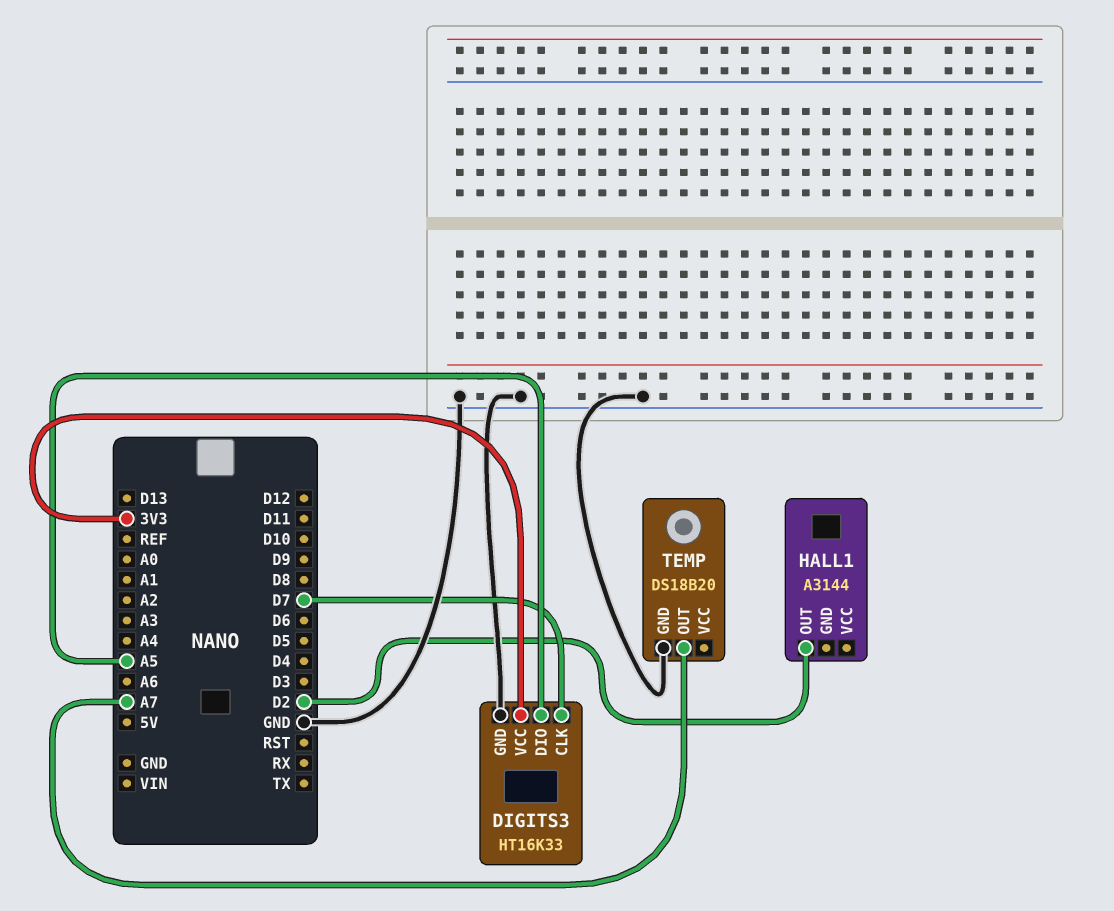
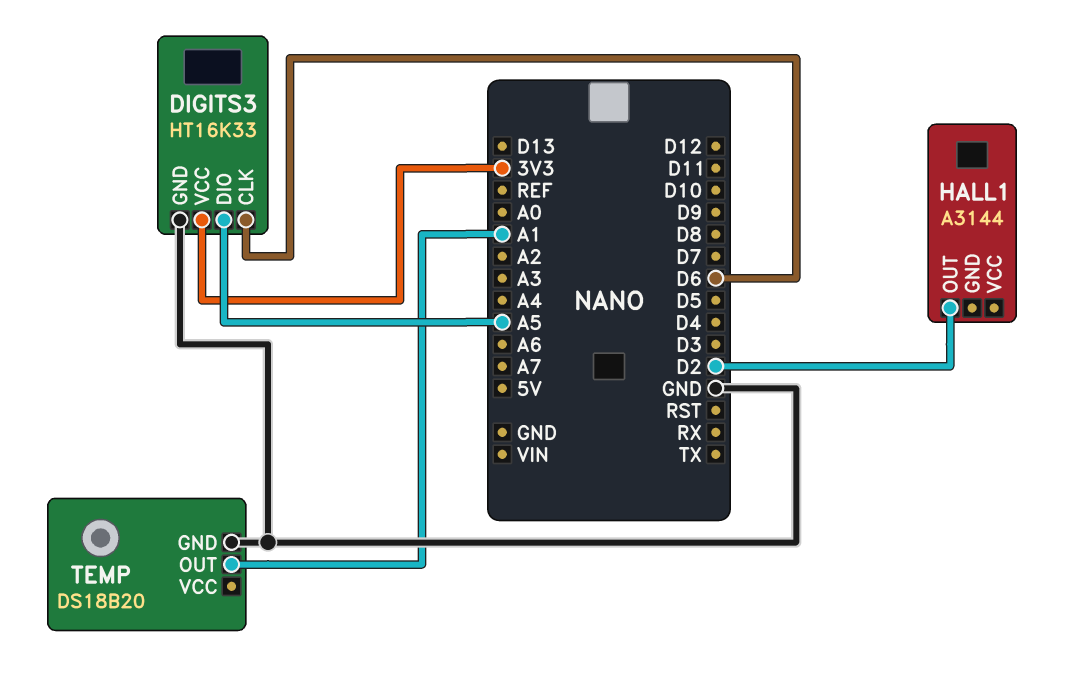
DIGITS3 pin CLK: D7 -> D6
TEMP pin OUT: A7 -> A1

